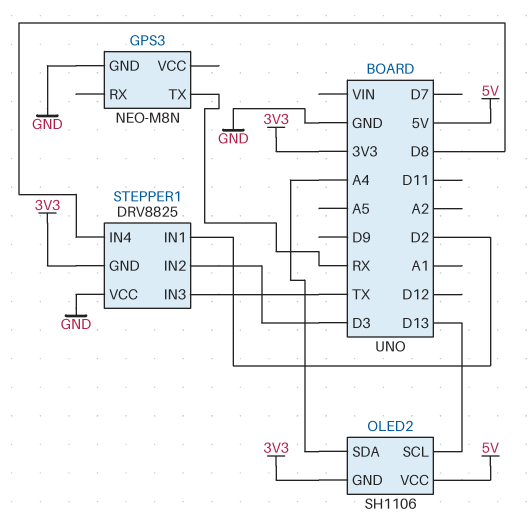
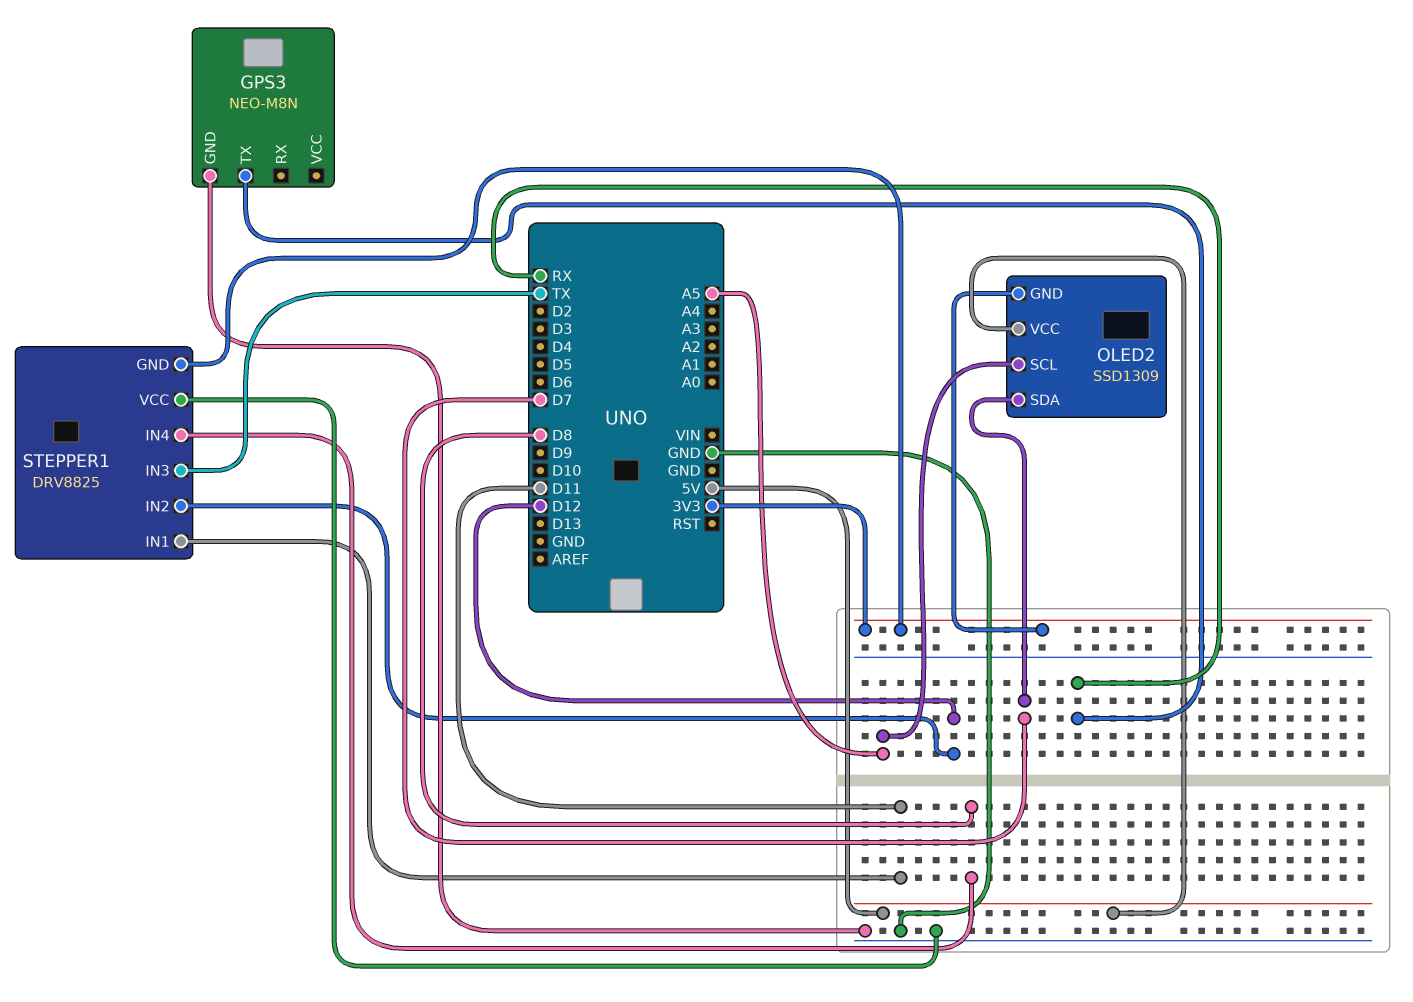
OLED2: SH1106 -> SSD1309
OLED2 pin SCL: D13 -> A5
OLED2 pin SDA: A4 -> D7
STEPPER1 pin IN1: D2 -> D11
STEPPER1 pin IN2: D3 -> D12

